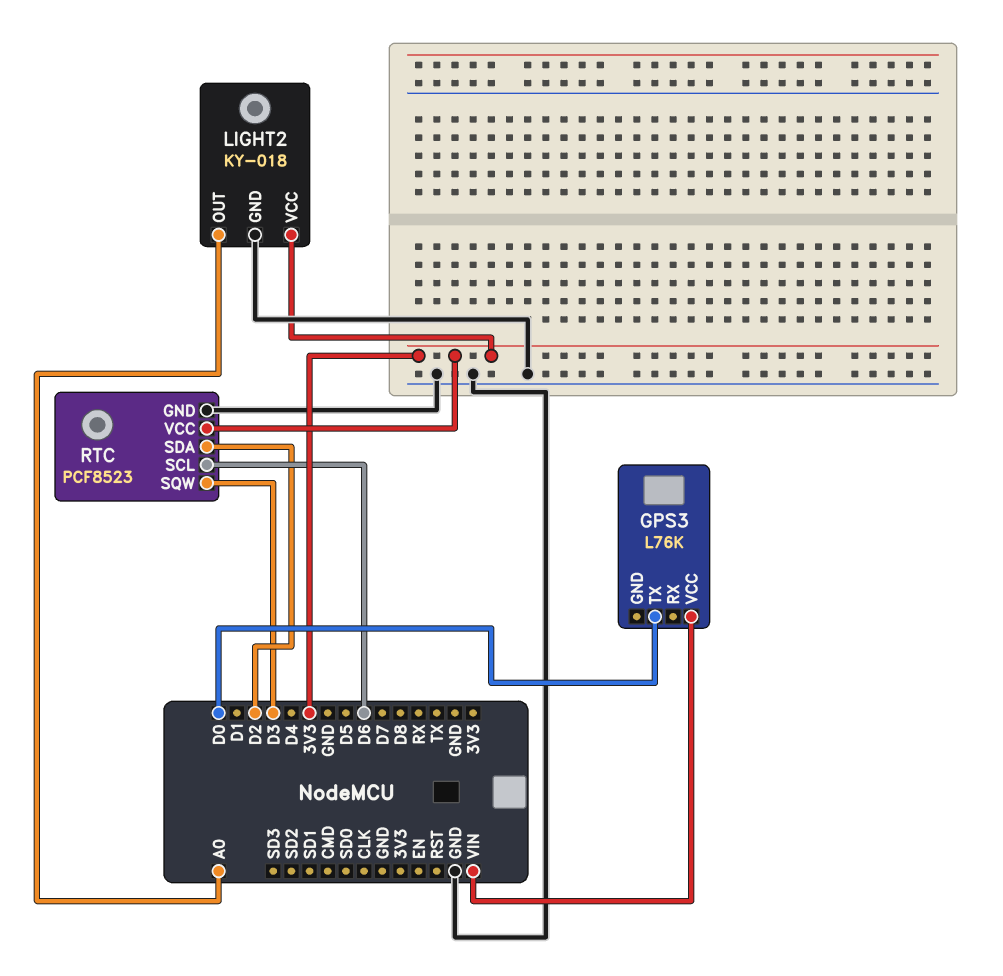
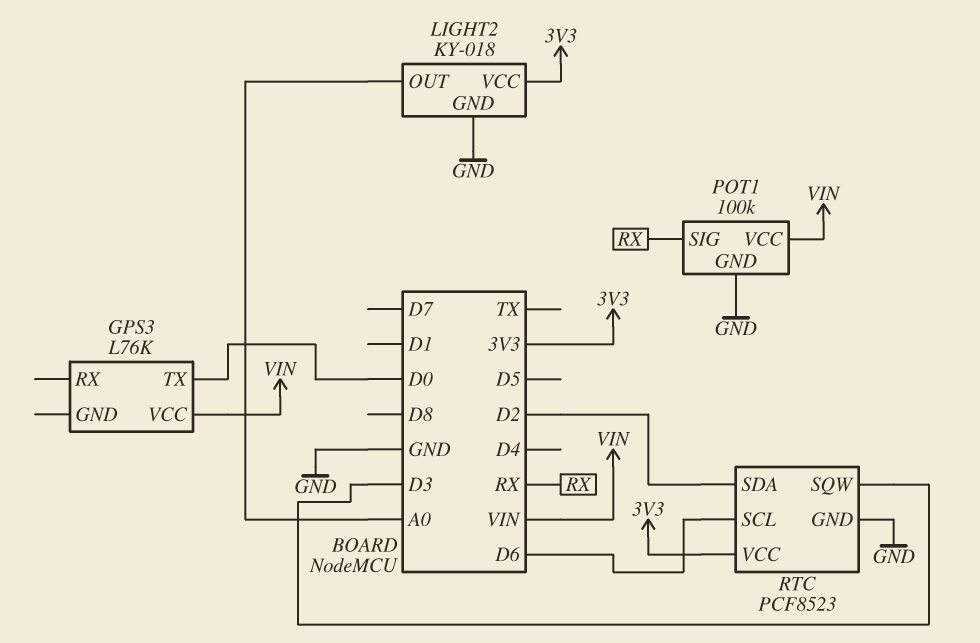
POT1: none -> 100k
POT1 pin GND: none -> GND
POT1 pin SIG: none -> RX
POT1 pin VCC: none -> VIN

